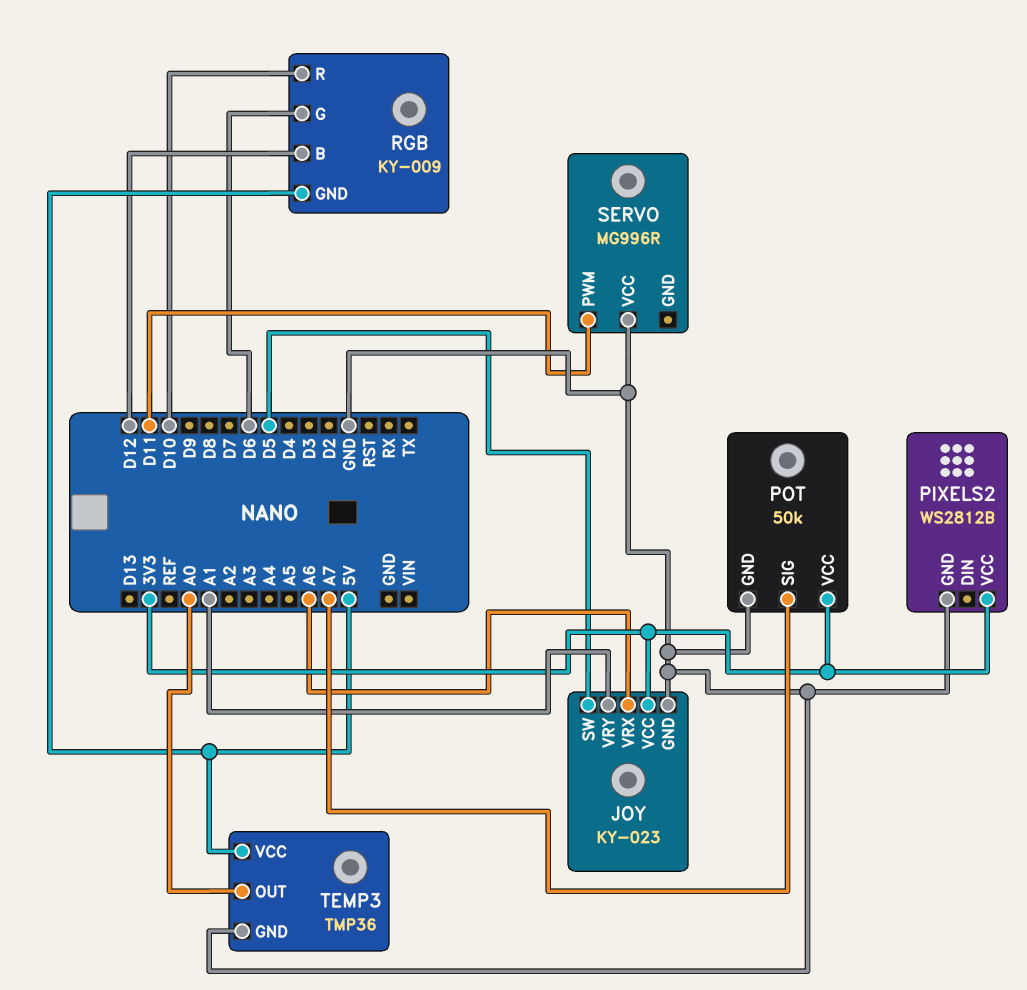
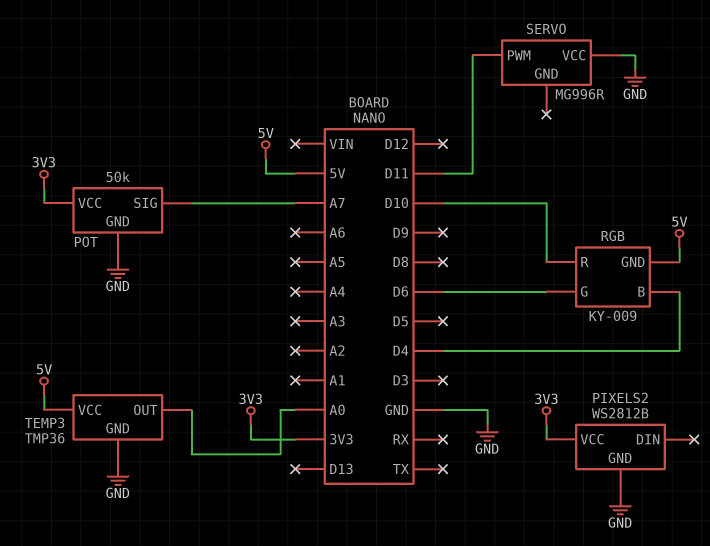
JOY: KY-023 -> none
JOY pin GND: GND -> none
JOY pin SW: D5 -> none
JOY pin VCC: 3V3 -> none
JOY pin VRX: A6 -> none
JOY pin VRY: A1 -> none
RGB pin B: D12 -> D4

